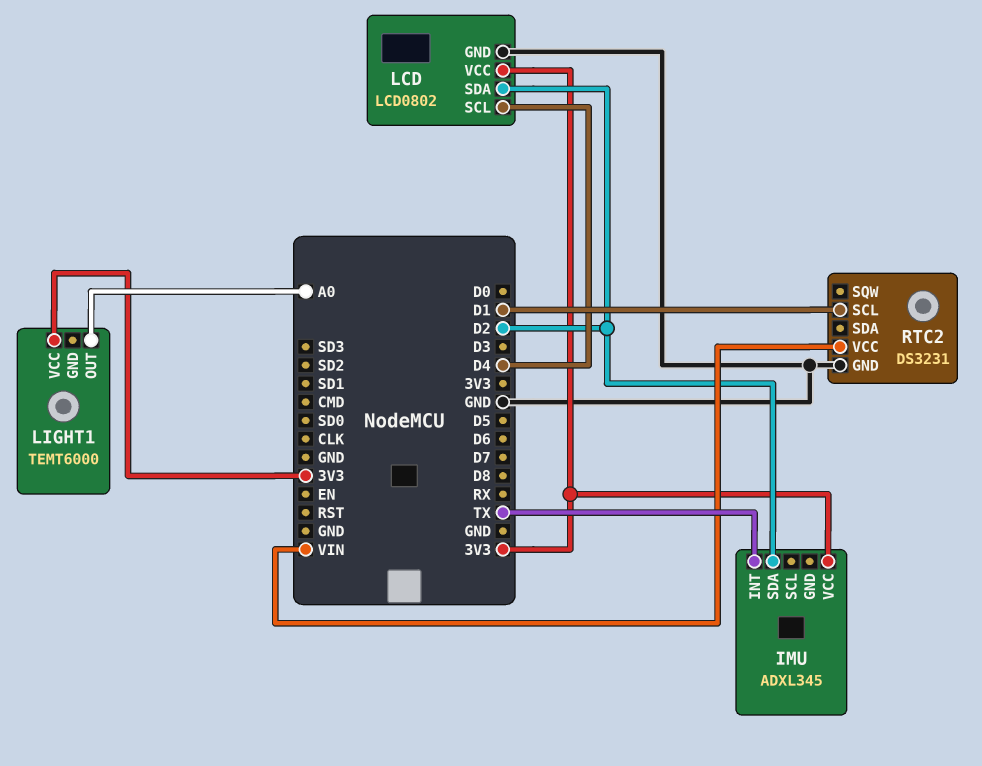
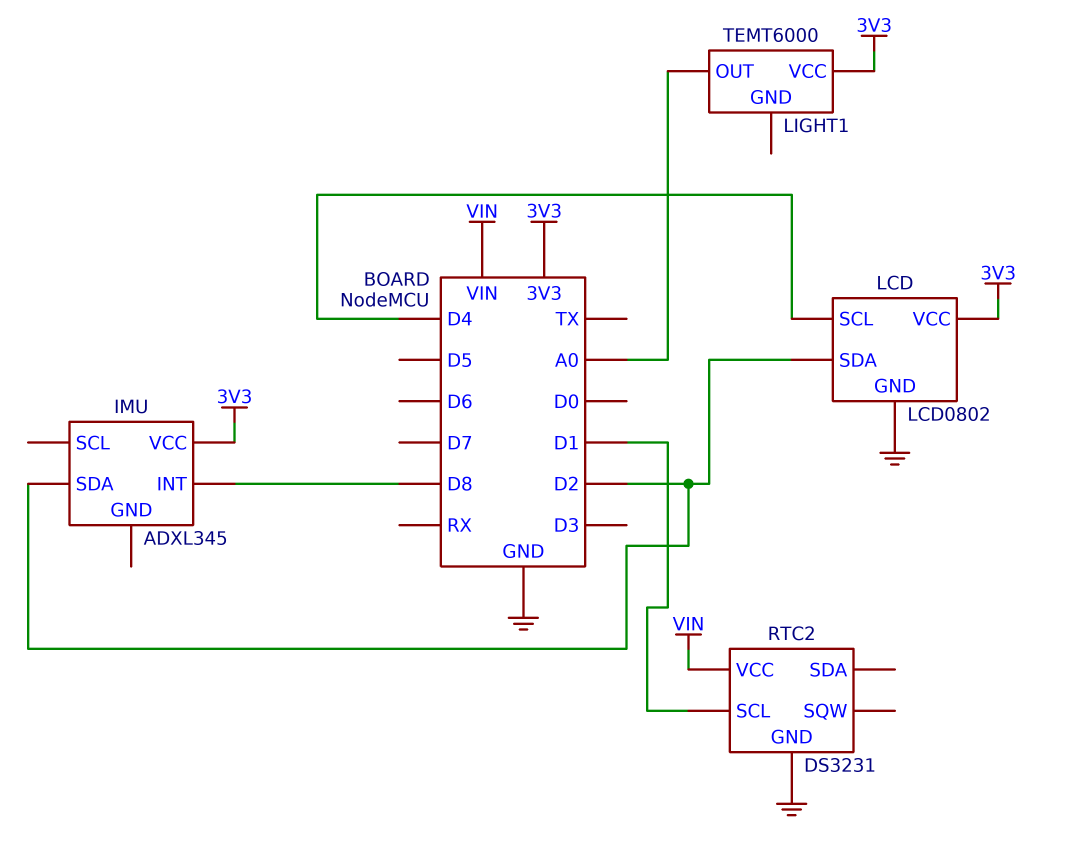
IMU pin INT: TX -> D8

